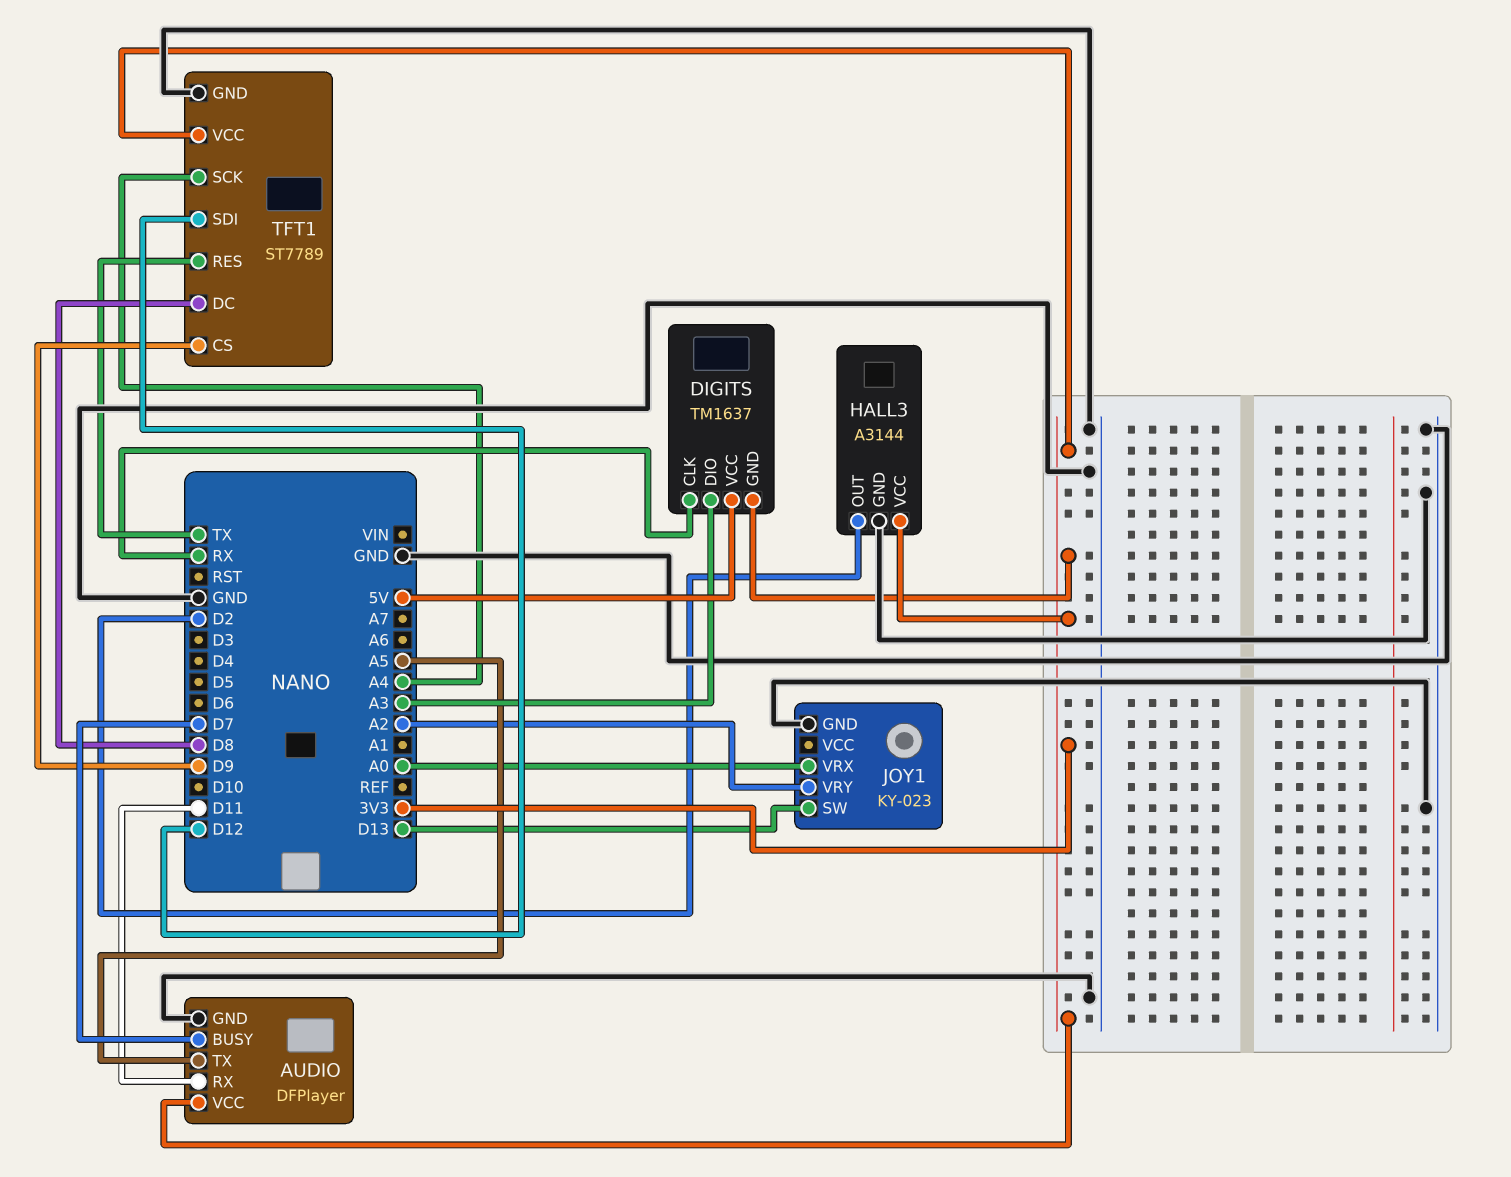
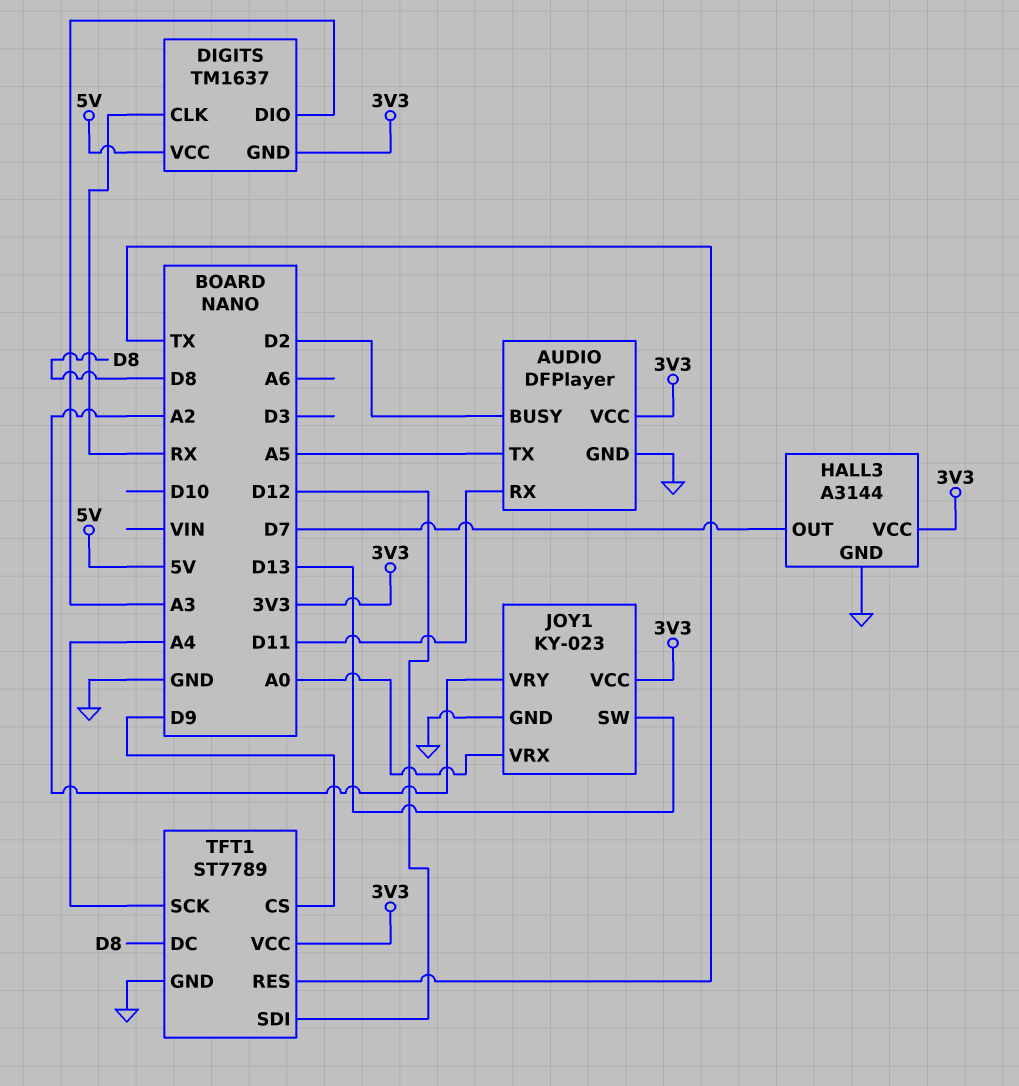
AUDIO pin BUSY: D7 -> D2
HALL3 pin OUT: D2 -> D7
JOY1 pin VCC: none -> 3V3

